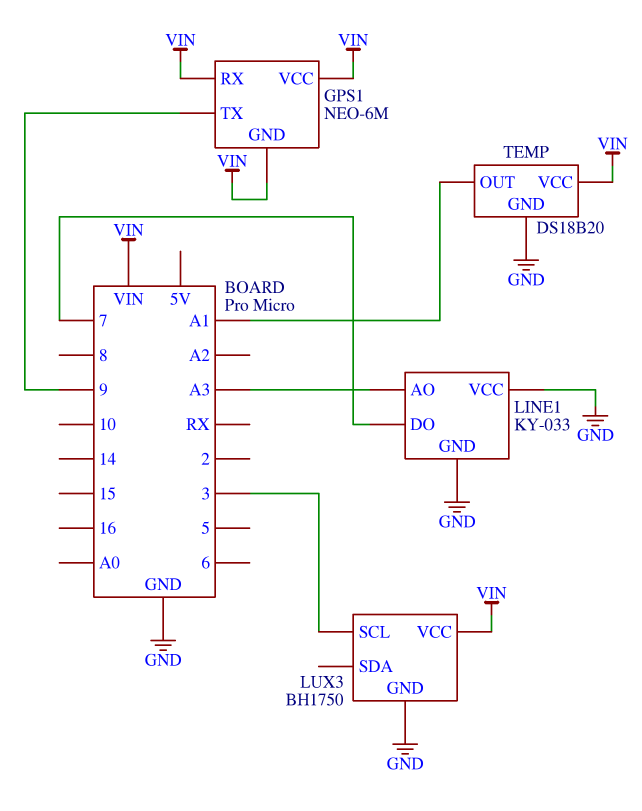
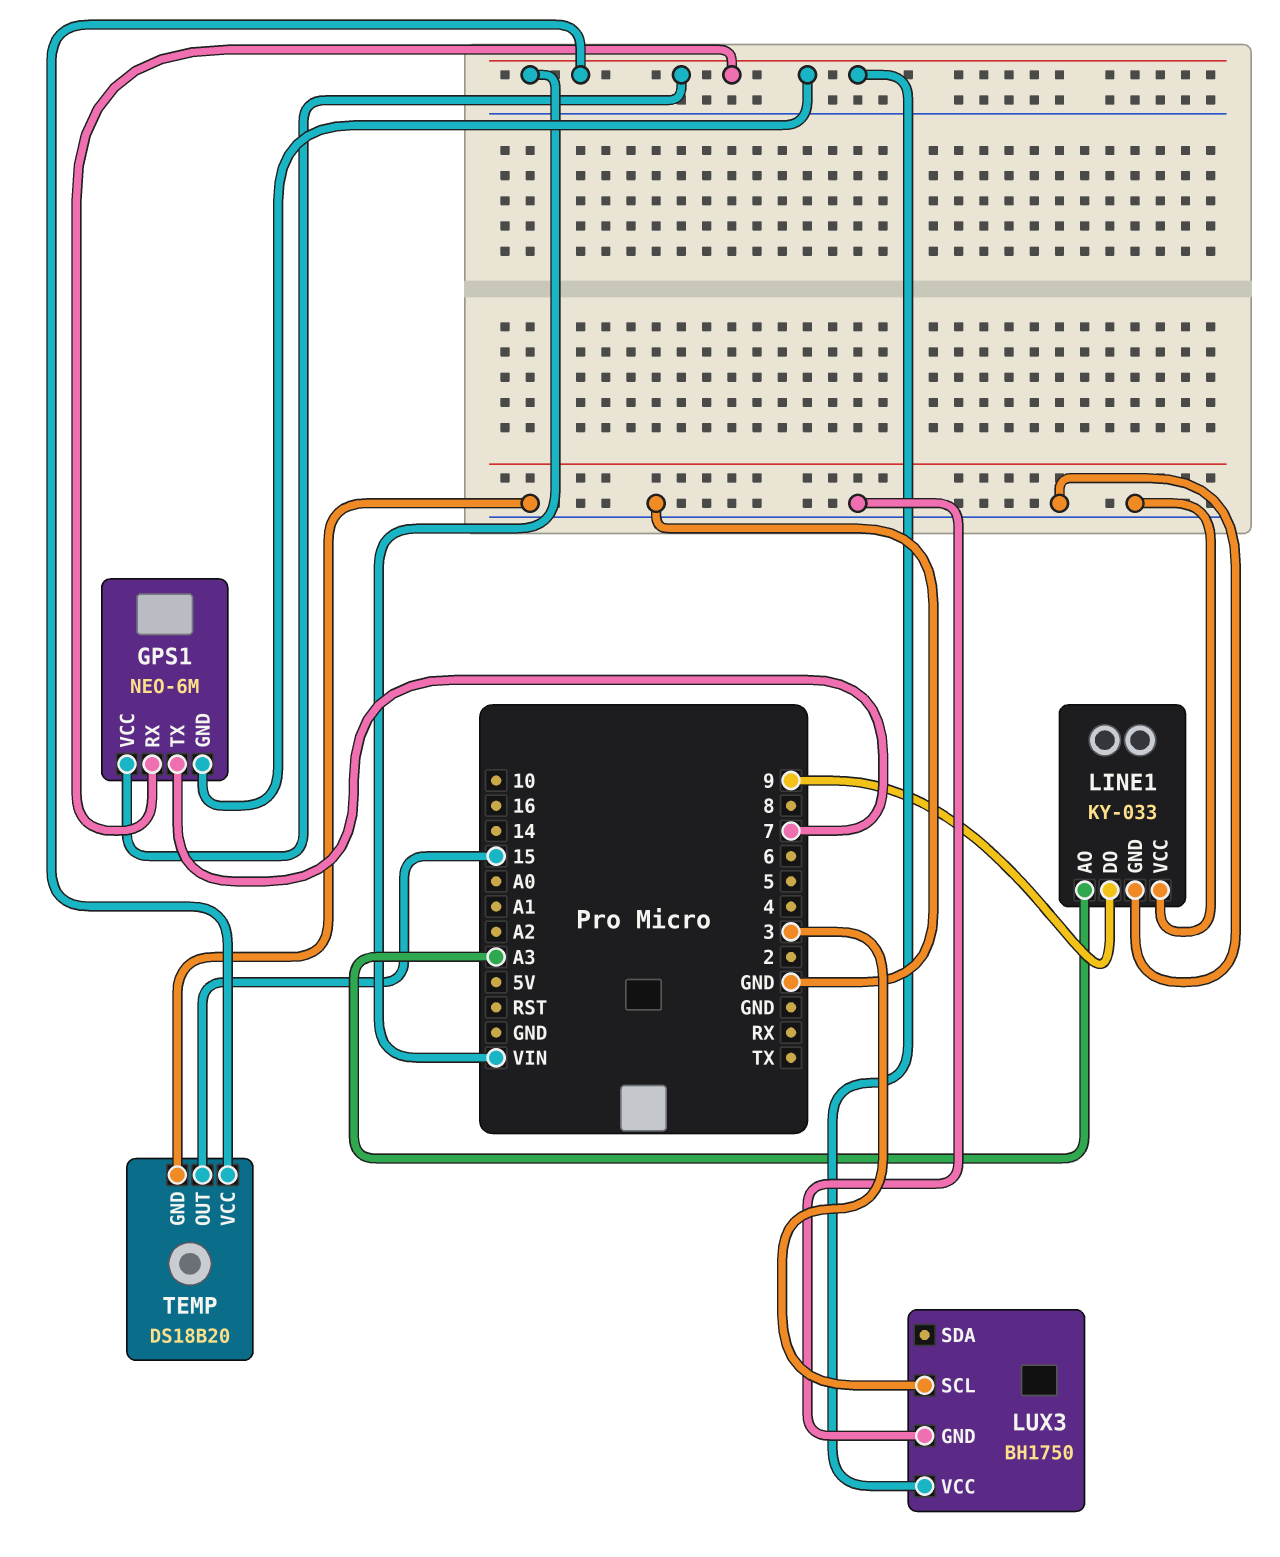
GPS1 pin TX: 9 -> 7
LINE1 pin DO: 7 -> 9
TEMP pin OUT: A1 -> 15

